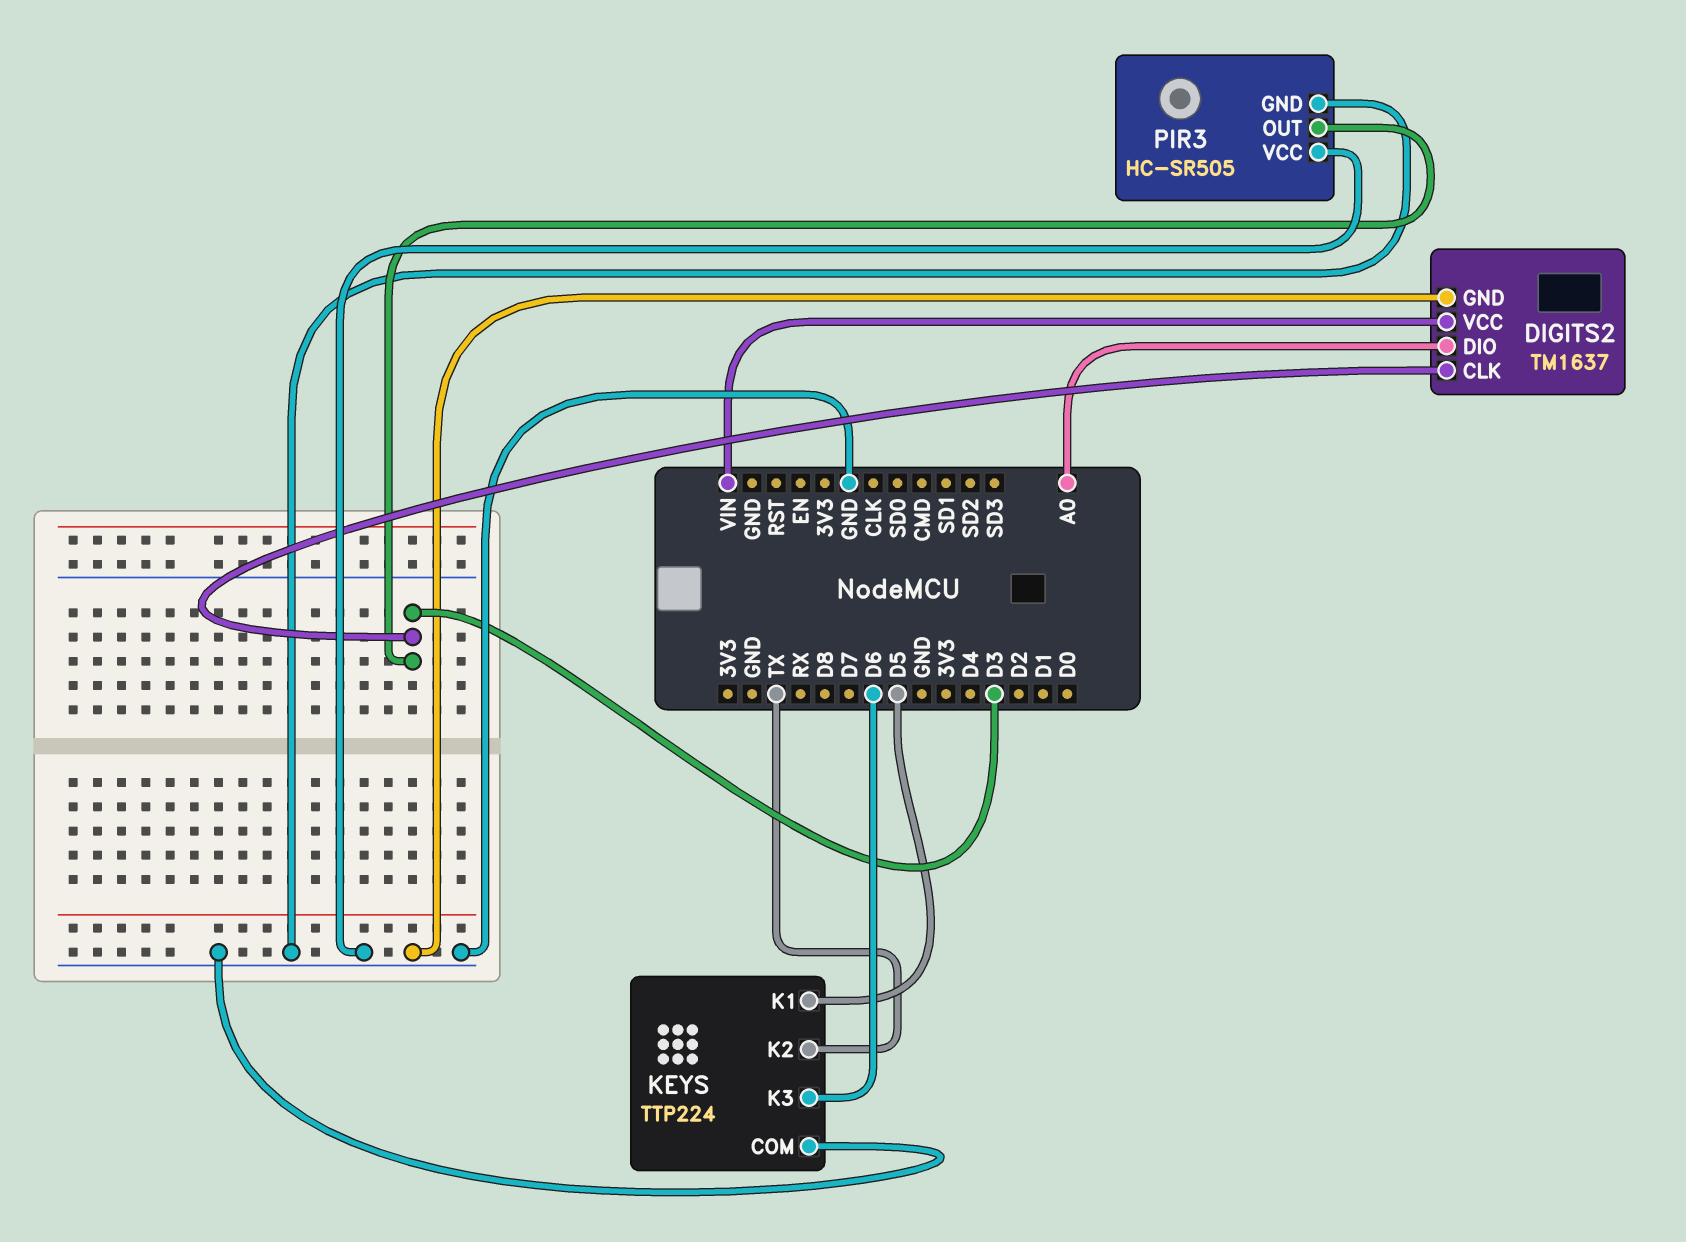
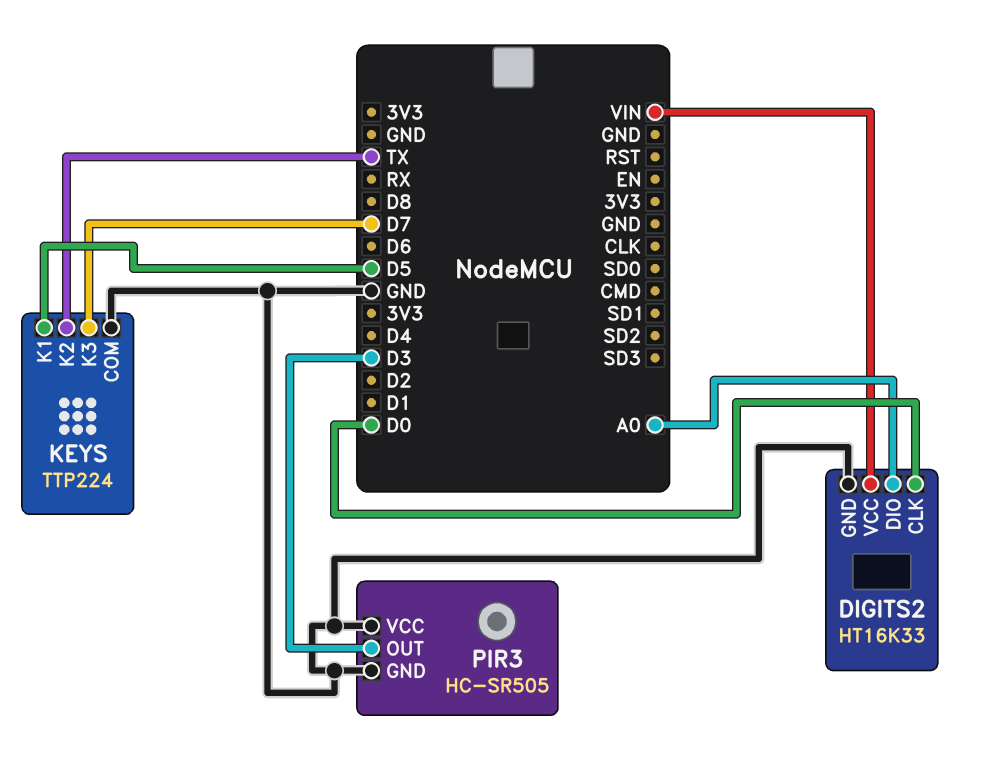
DIGITS2: TM1637 -> HT16K33
DIGITS2 pin CLK: D3 -> D0
KEYS pin K3: D6 -> D7

